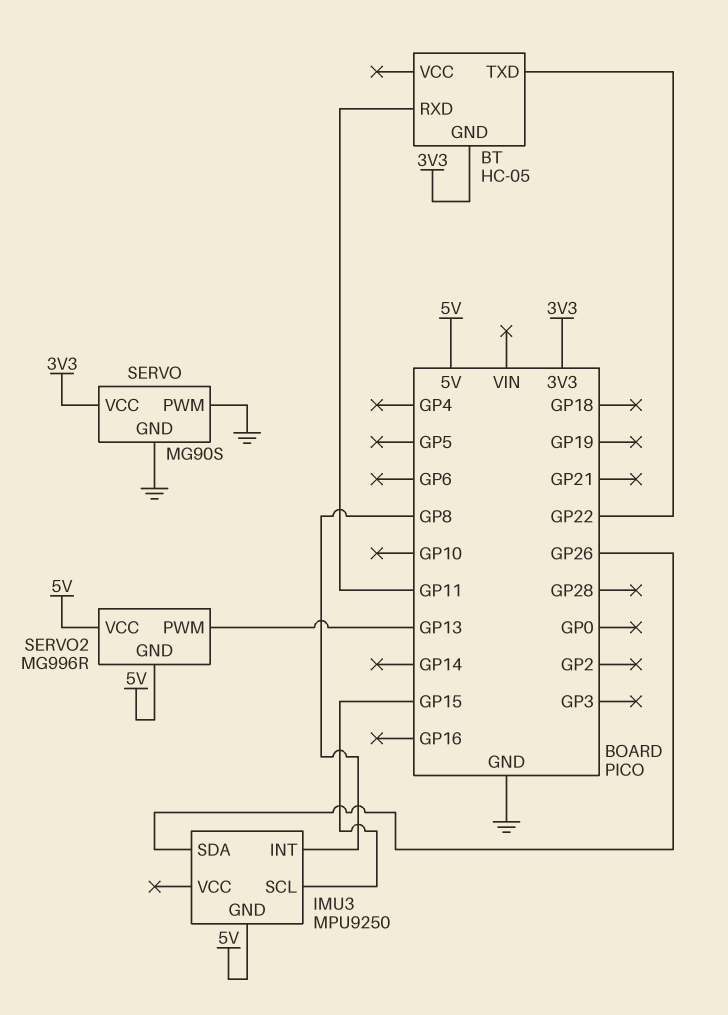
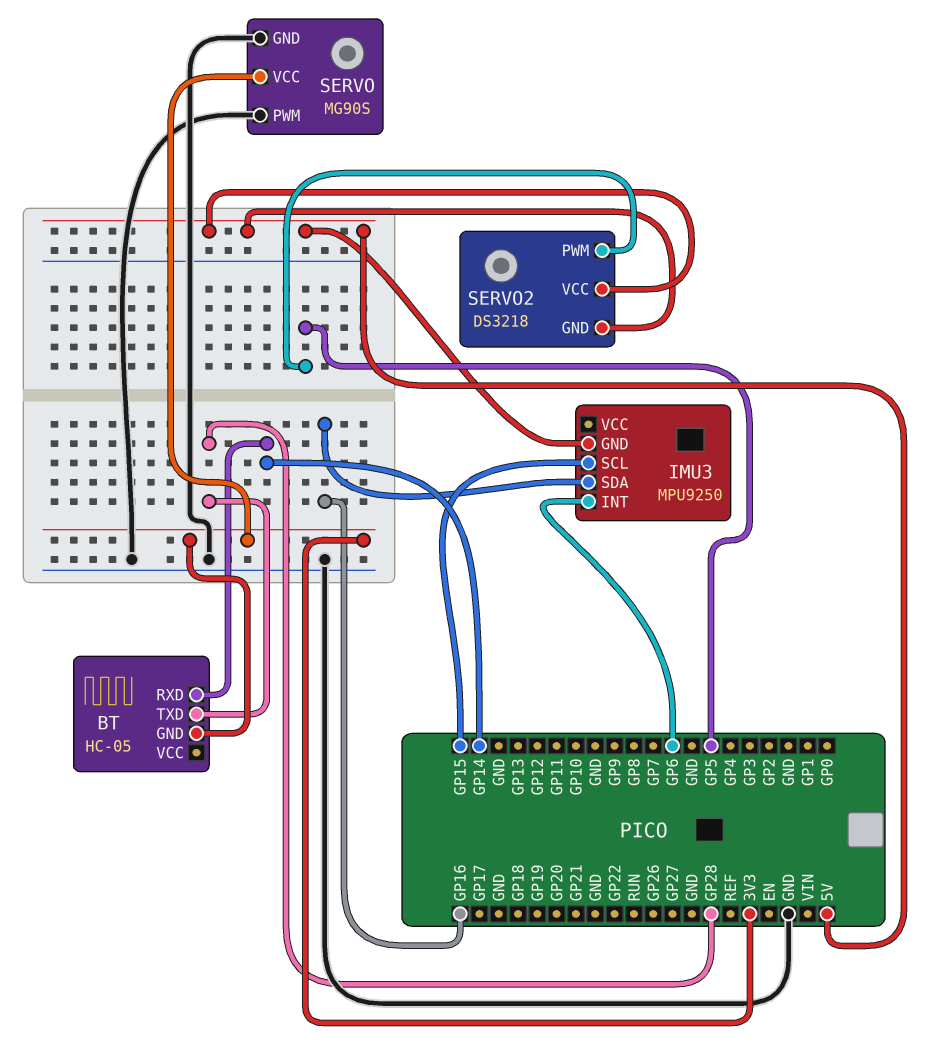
BT pin RXD: GP11 -> GP14
BT pin TXD: GP22 -> GP28
IMU3 pin INT: GP8 -> GP6
IMU3 pin SDA: GP26 -> GP16
SERVO2: MG996R -> DS3218
SERVO2 pin PWM: GP13 -> GP5

